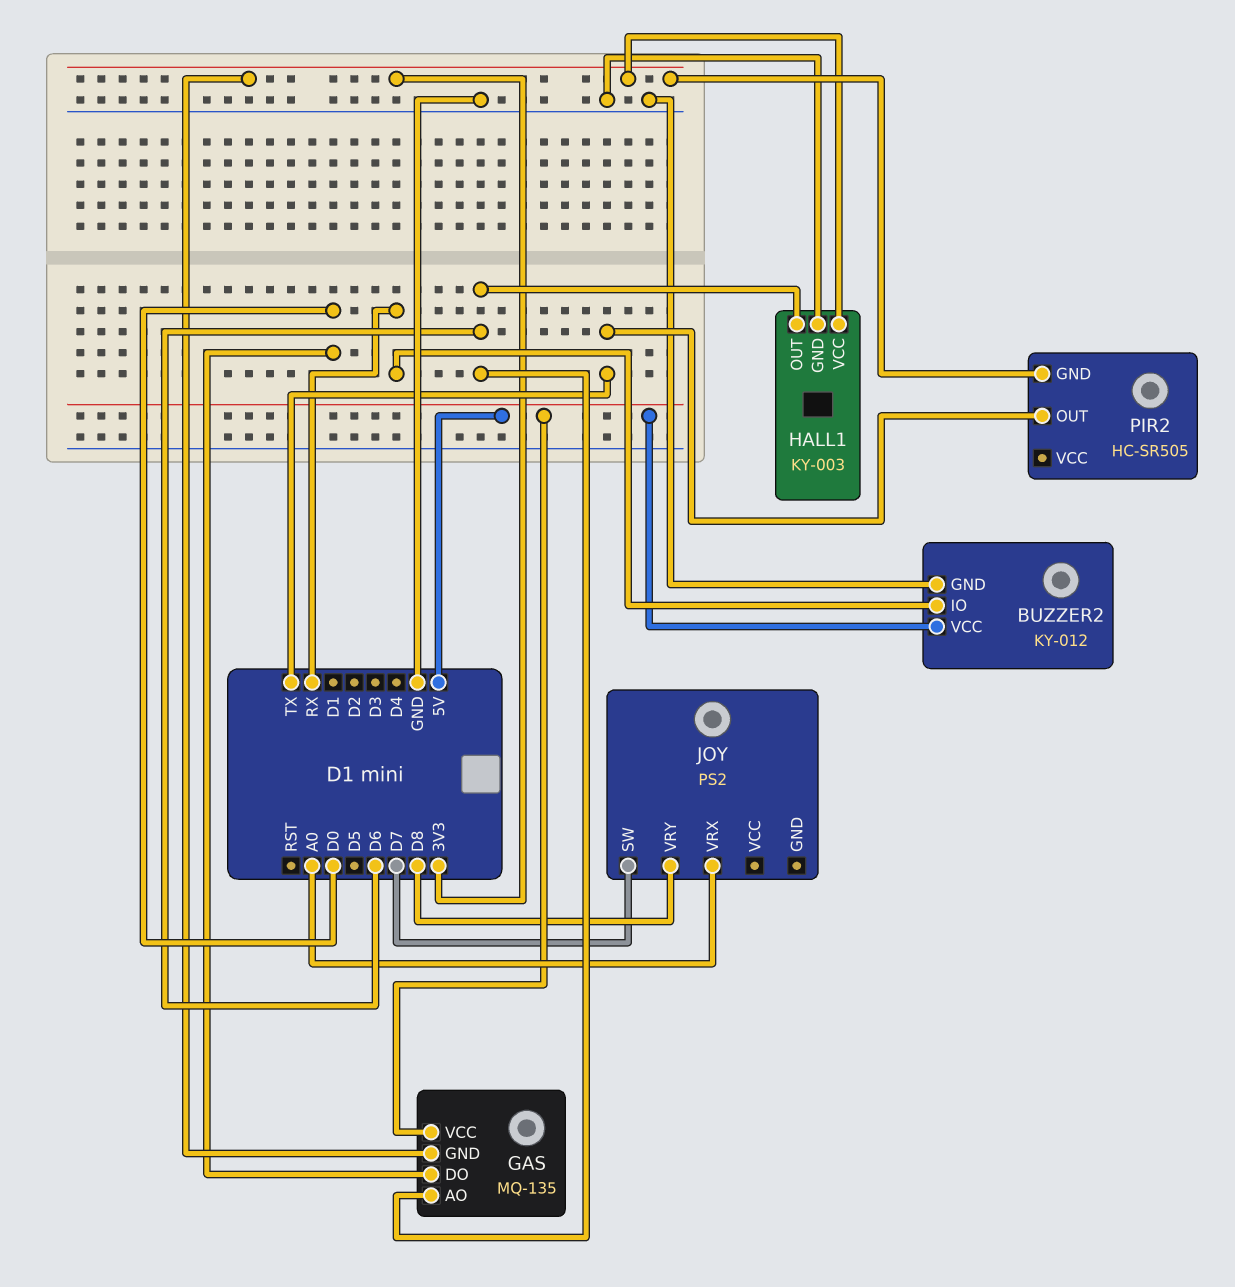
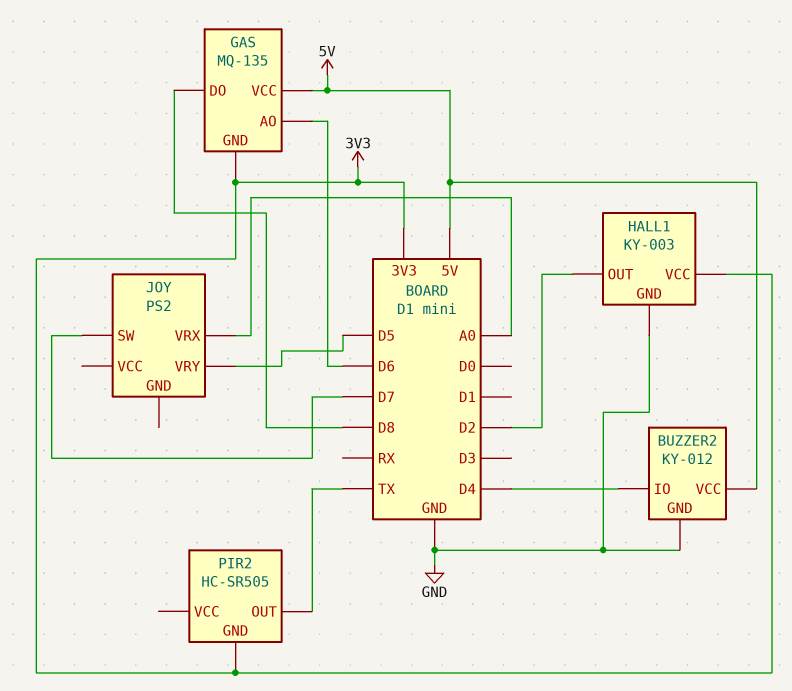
BUZZER2 pin IO: RX -> D4
GAS pin DO: D0 -> D8
HALL1 pin OUT: D6 -> D2
JOY pin VRY: D8 -> D5

